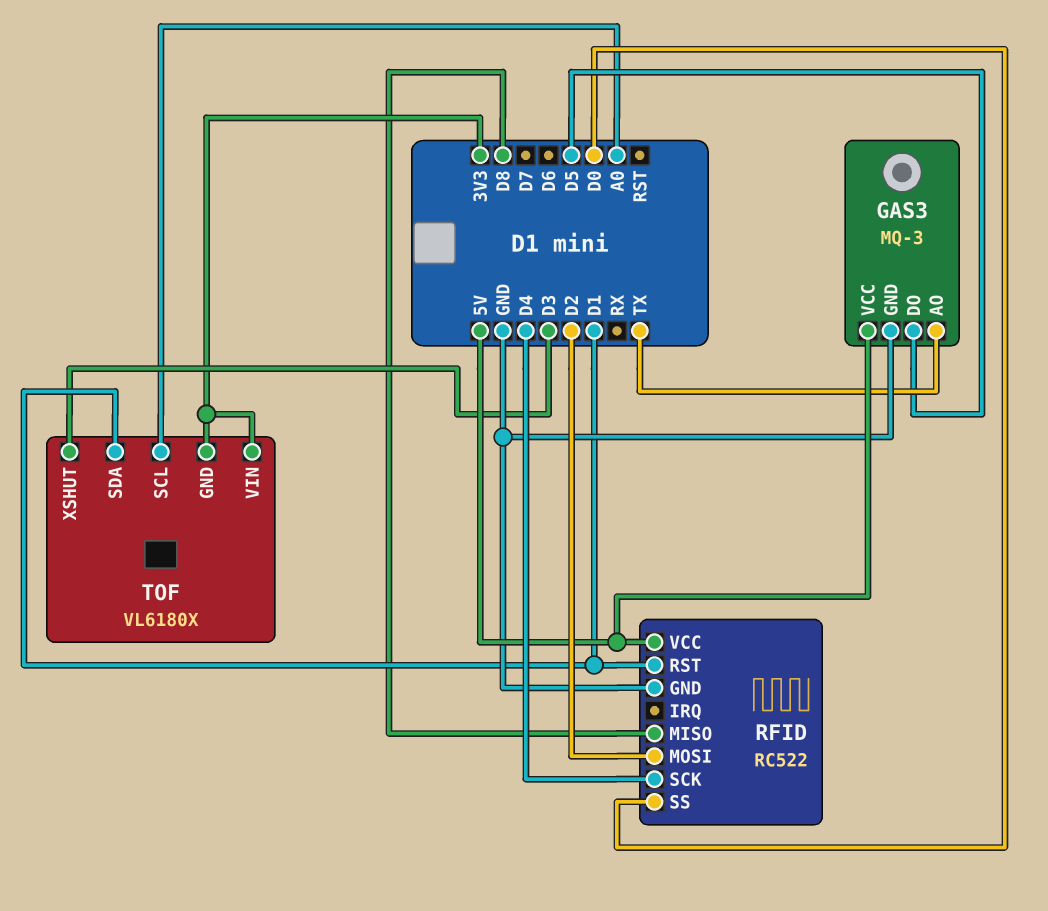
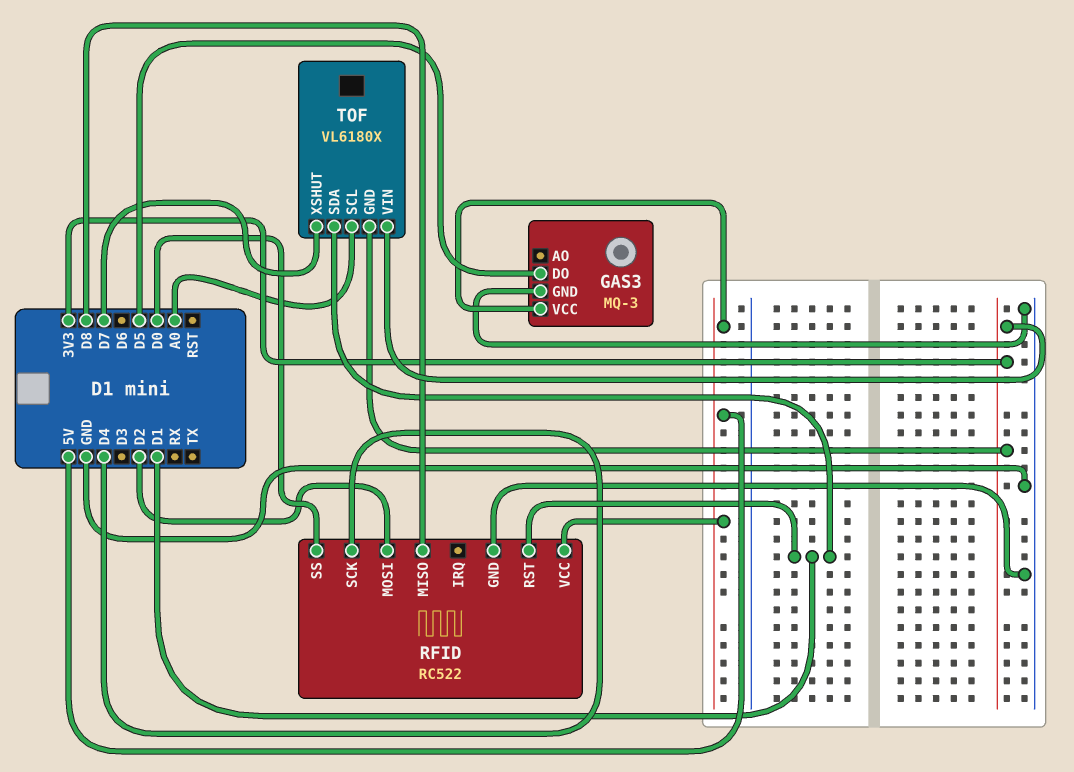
GAS3 pin AO: TX -> none
TOF pin XSHUT: D3 -> D7

